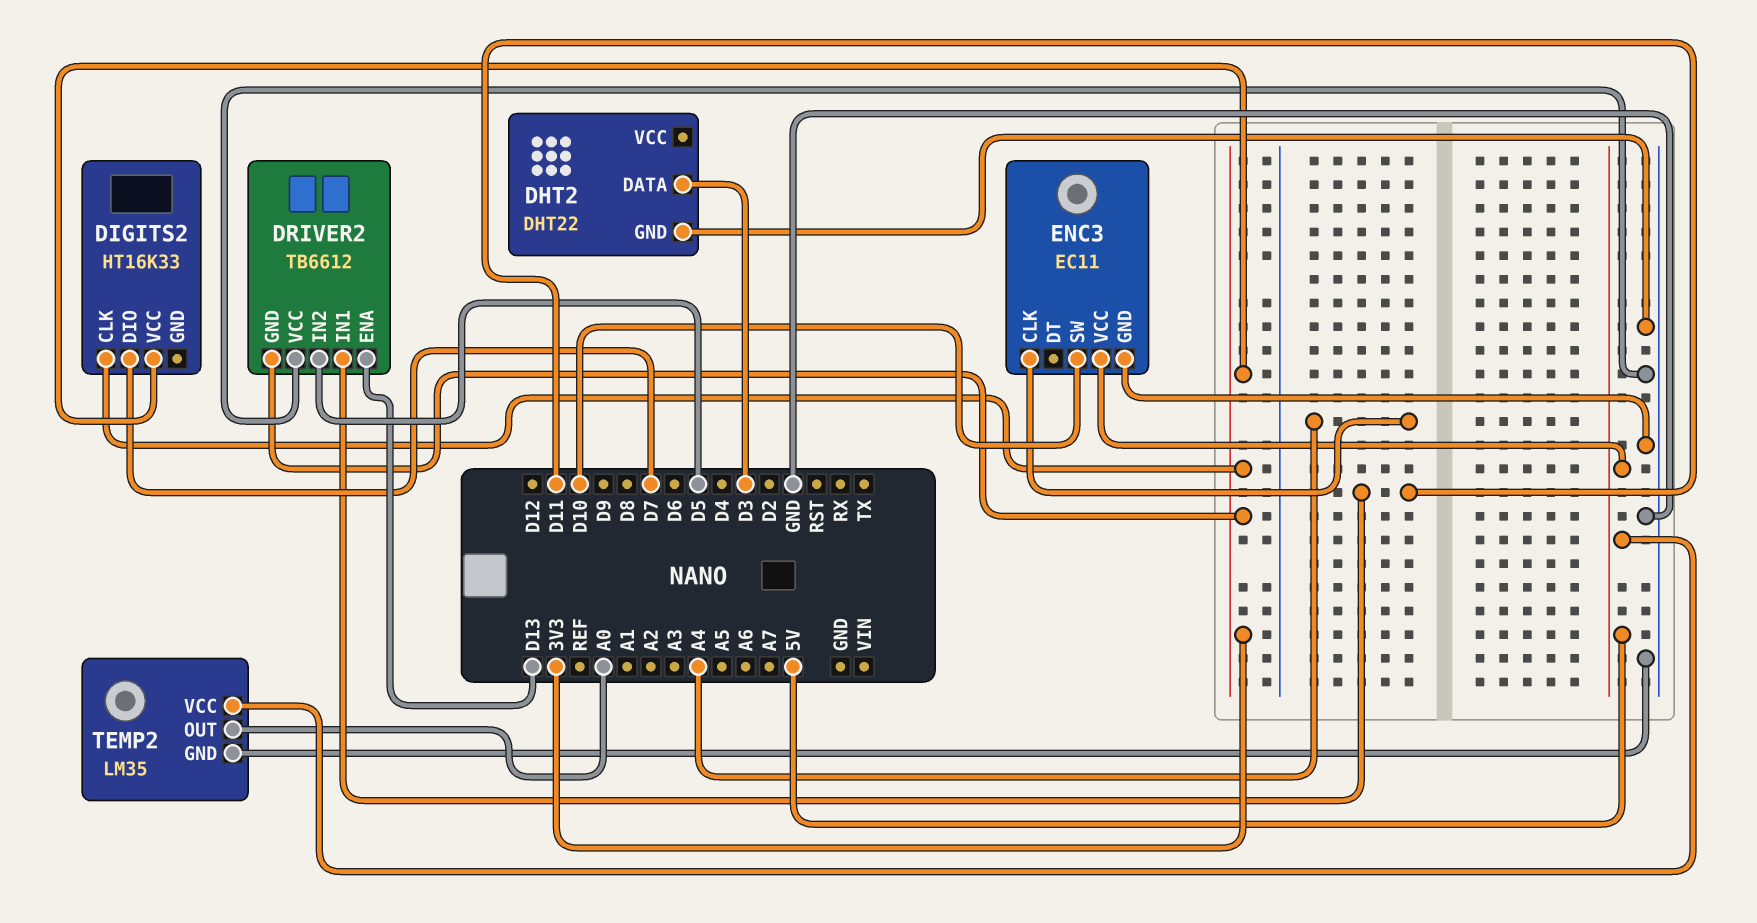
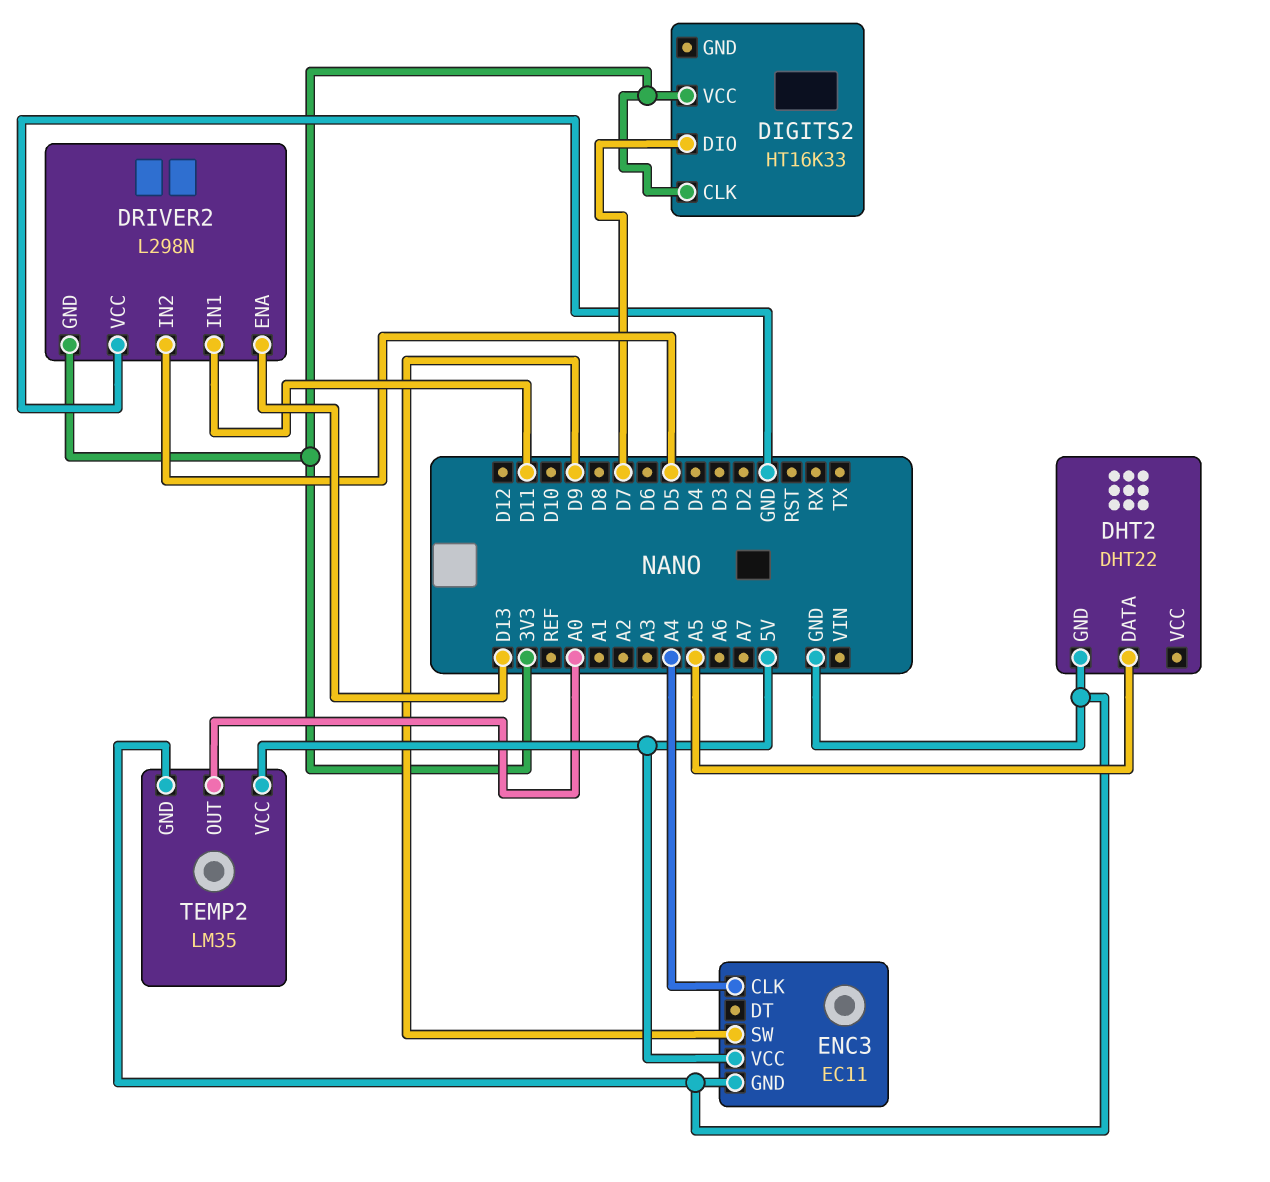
DHT2 pin DATA: D3 -> A5
DRIVER2: TB6612 -> L298N
ENC3 pin SW: D10 -> D9

